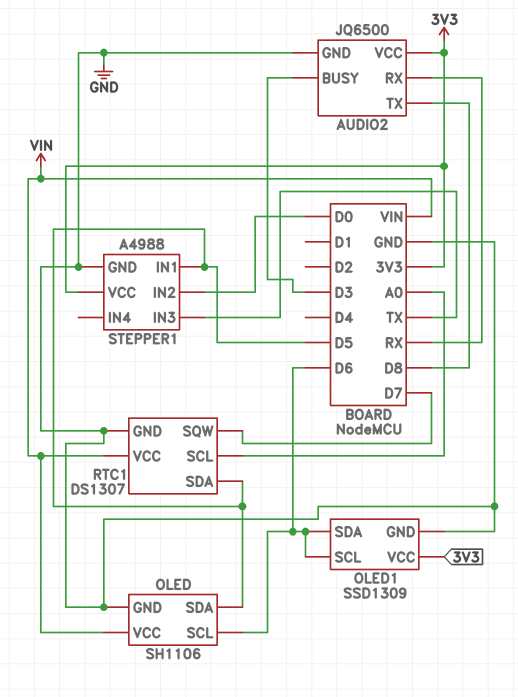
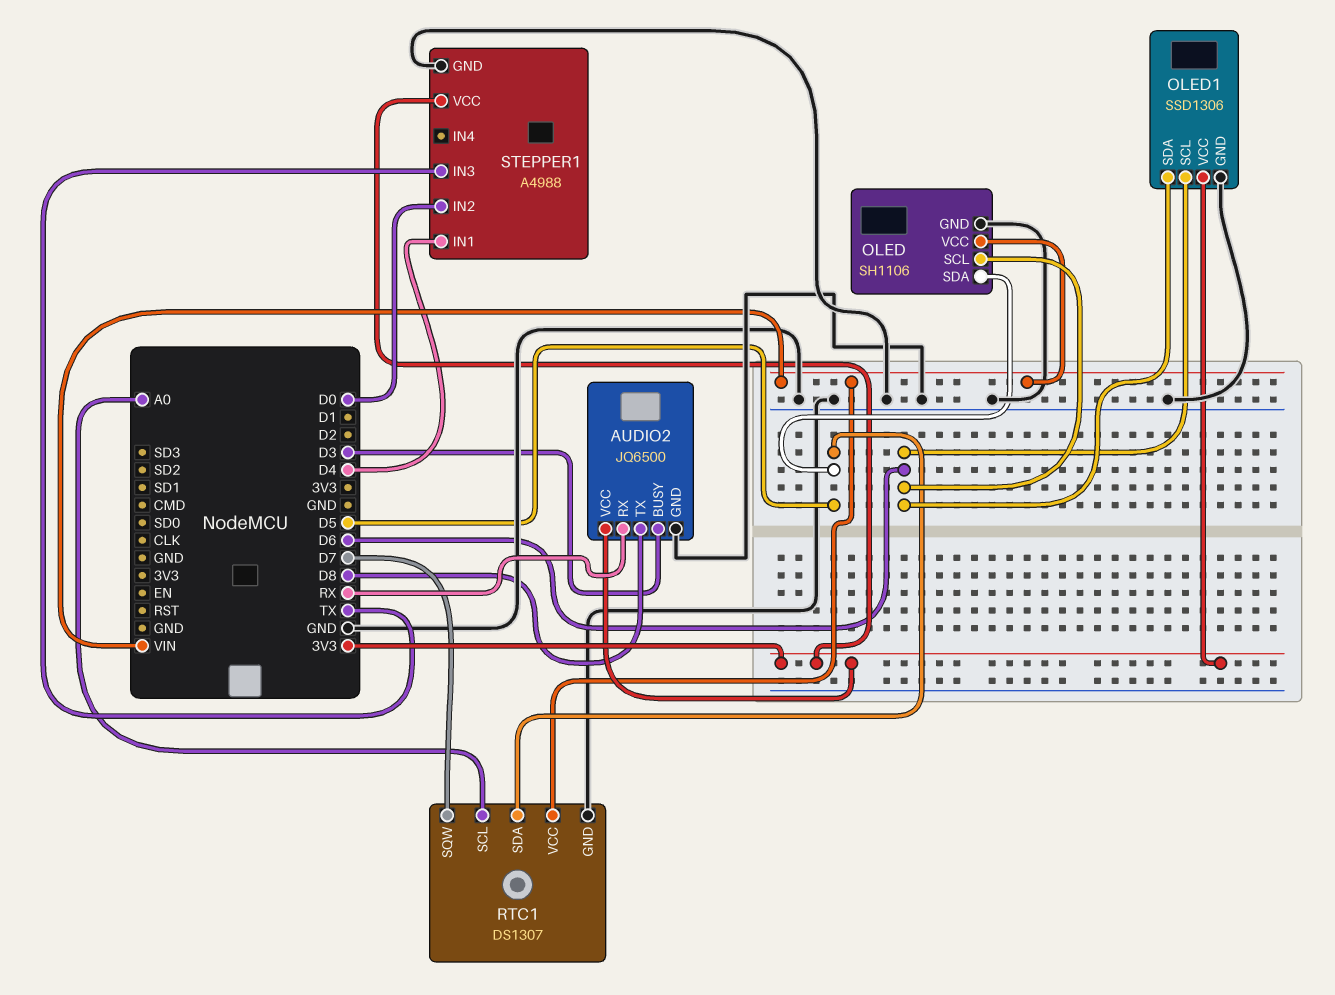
OLED1: SSD1309 -> SSD1306
STEPPER1 pin IN1: D5 -> D4

